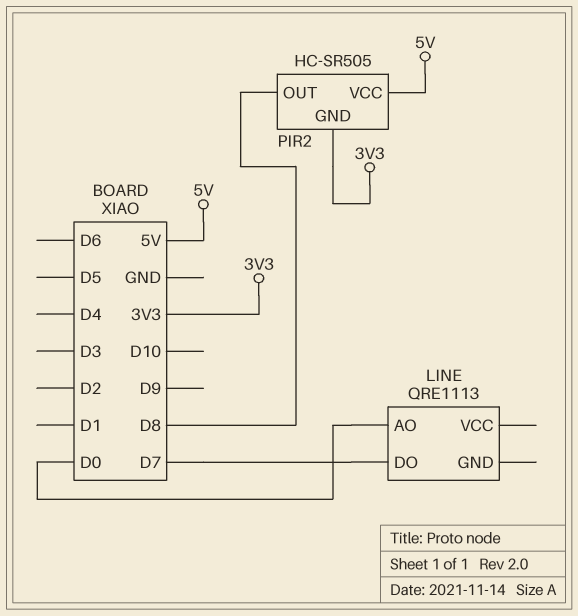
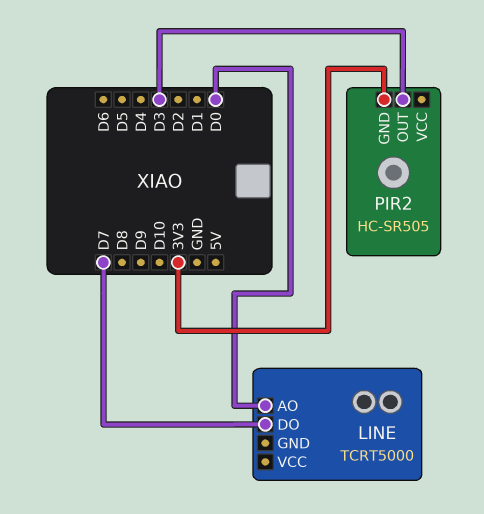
LINE: QRE1113 -> TCRT5000
PIR2 pin OUT: D8 -> D3
PIR2 pin VCC: 5V -> none

